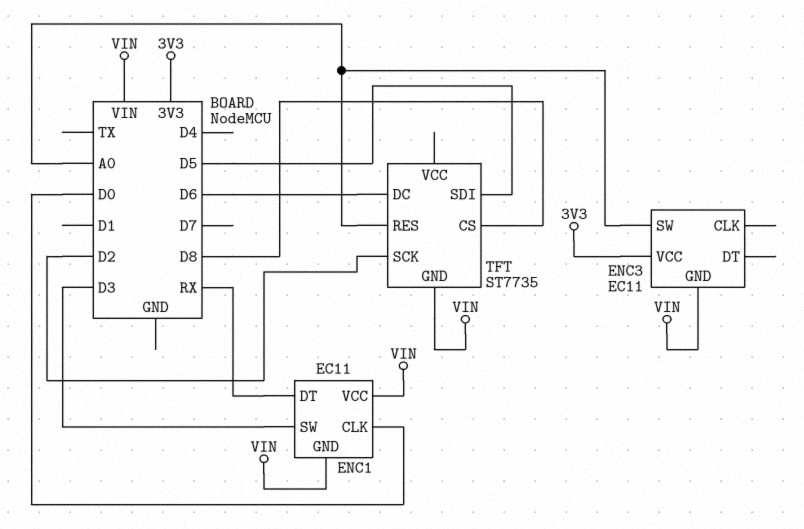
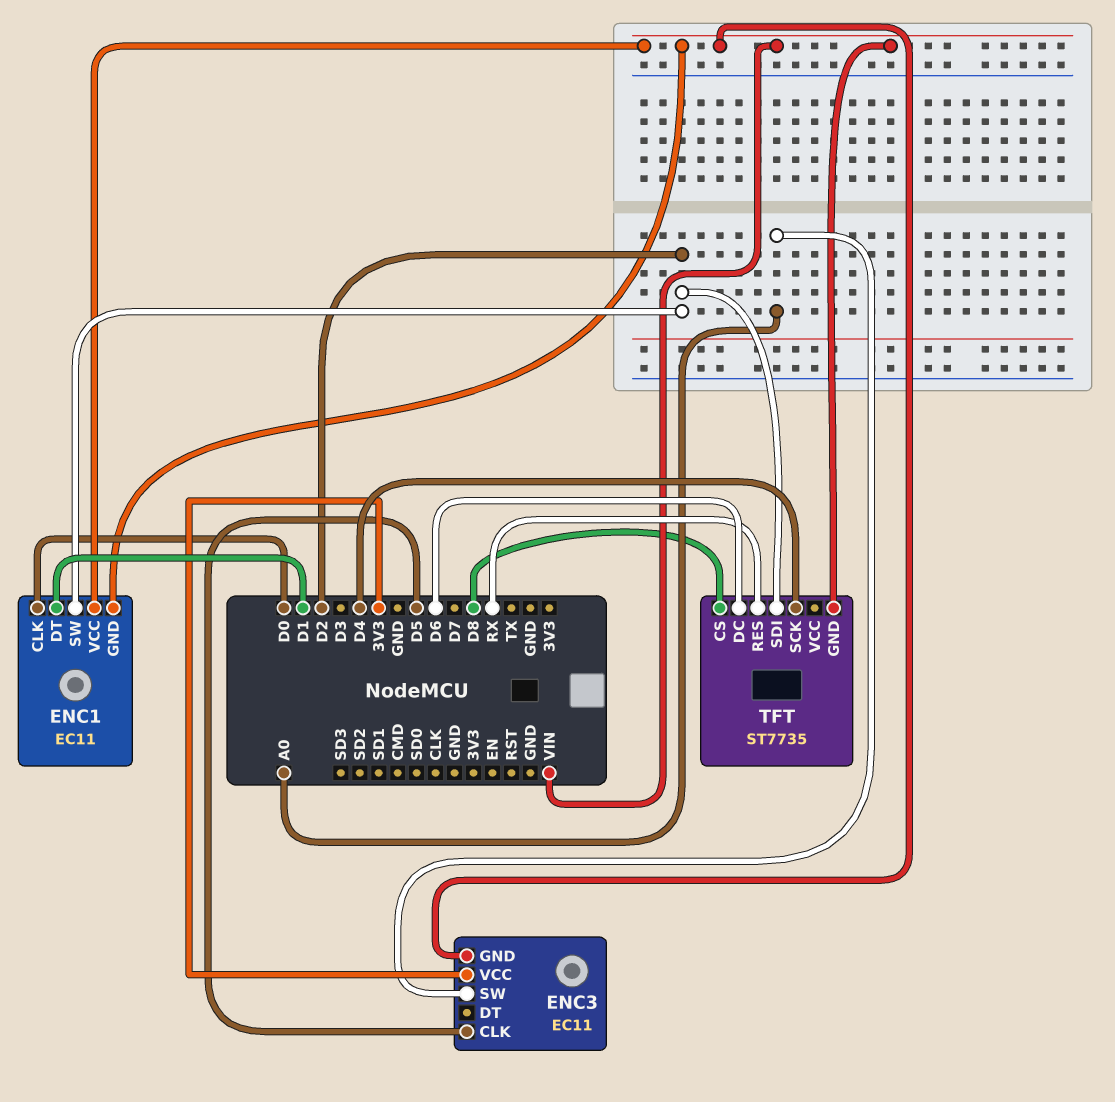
ENC1 pin DT: RX -> D1
ENC1 pin SW: D3 -> D2
ENC3 pin CLK: none -> D5
TFT pin RES: A0 -> RX
TFT pin SCK: D2 -> D4
TFT pin SDI: D5 -> D2

